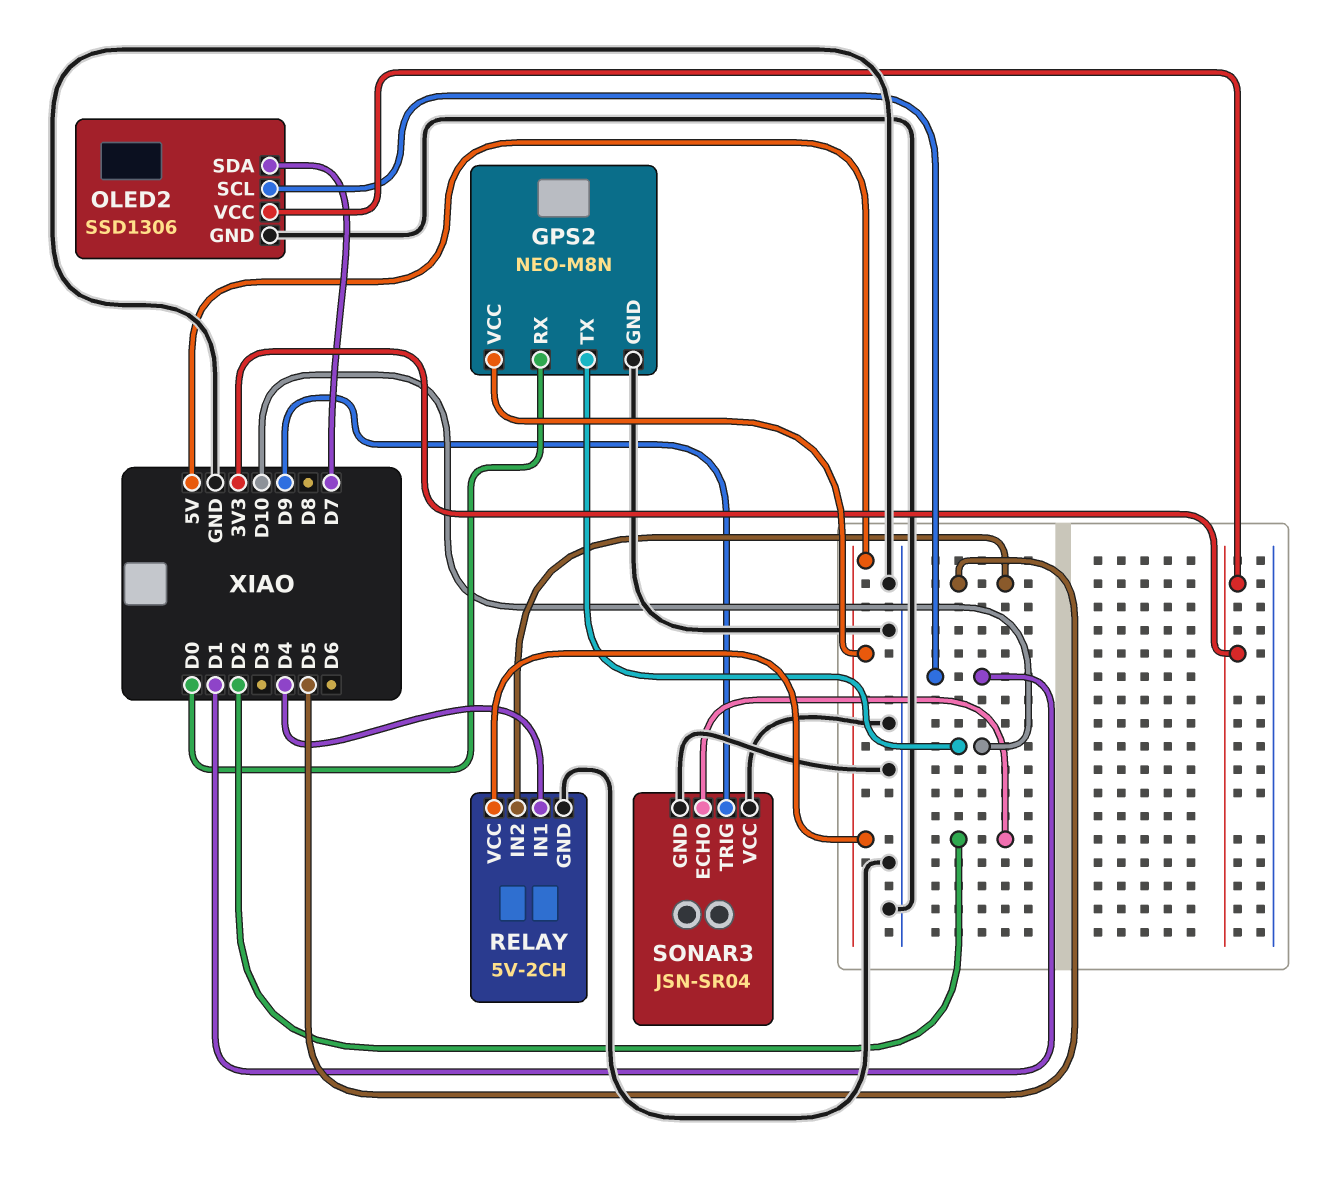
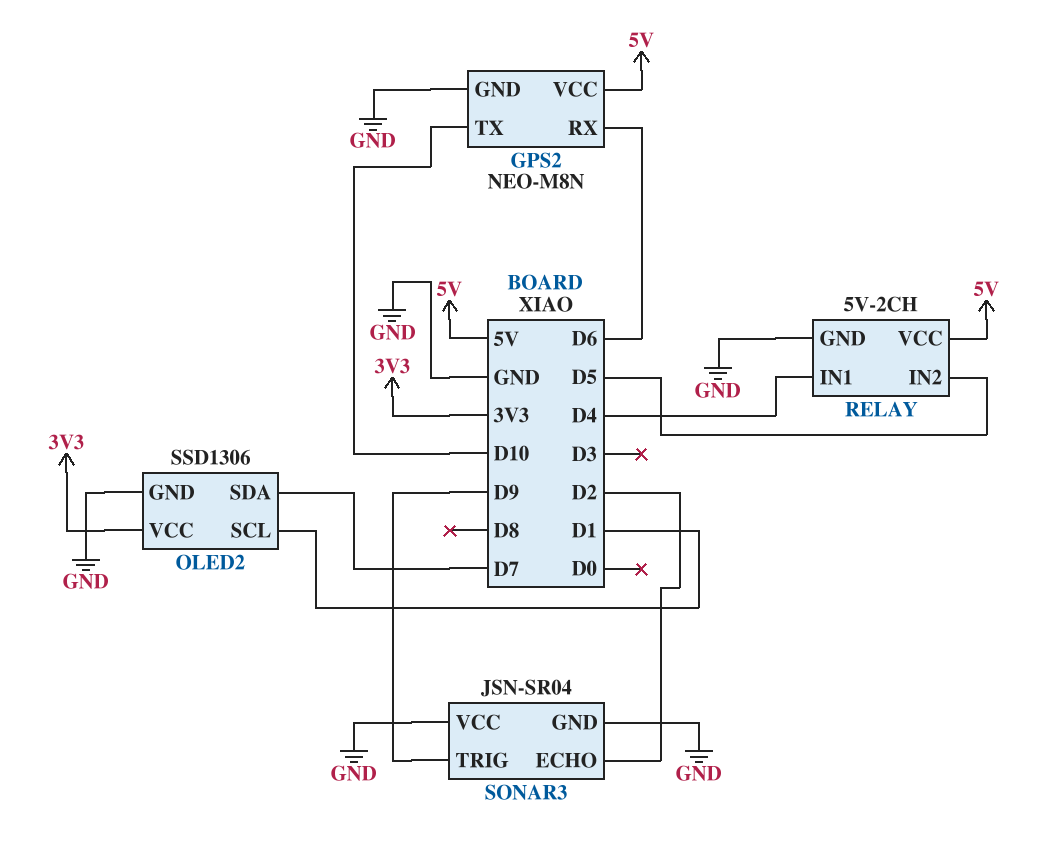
GPS2 pin RX: D0 -> D6

